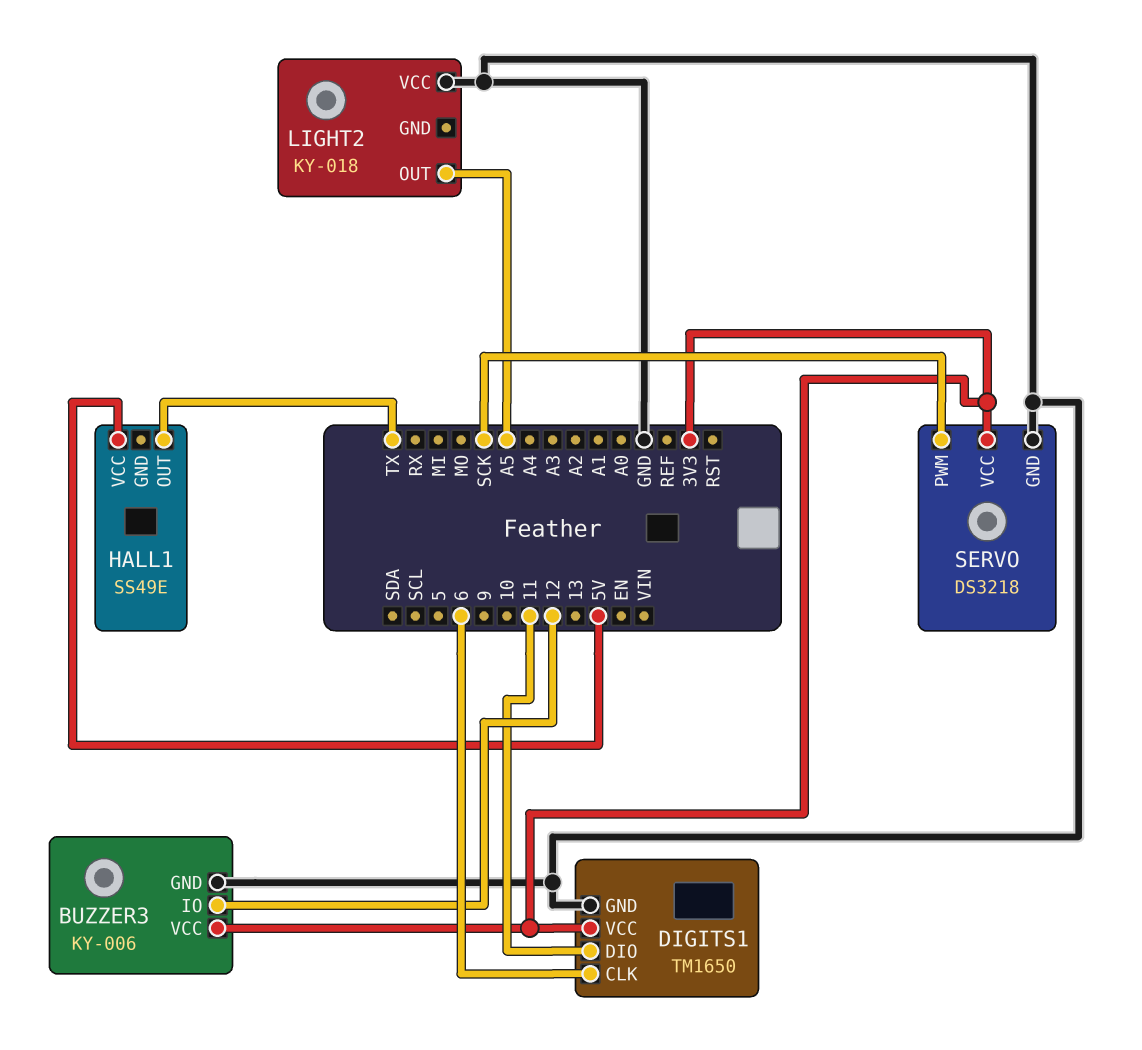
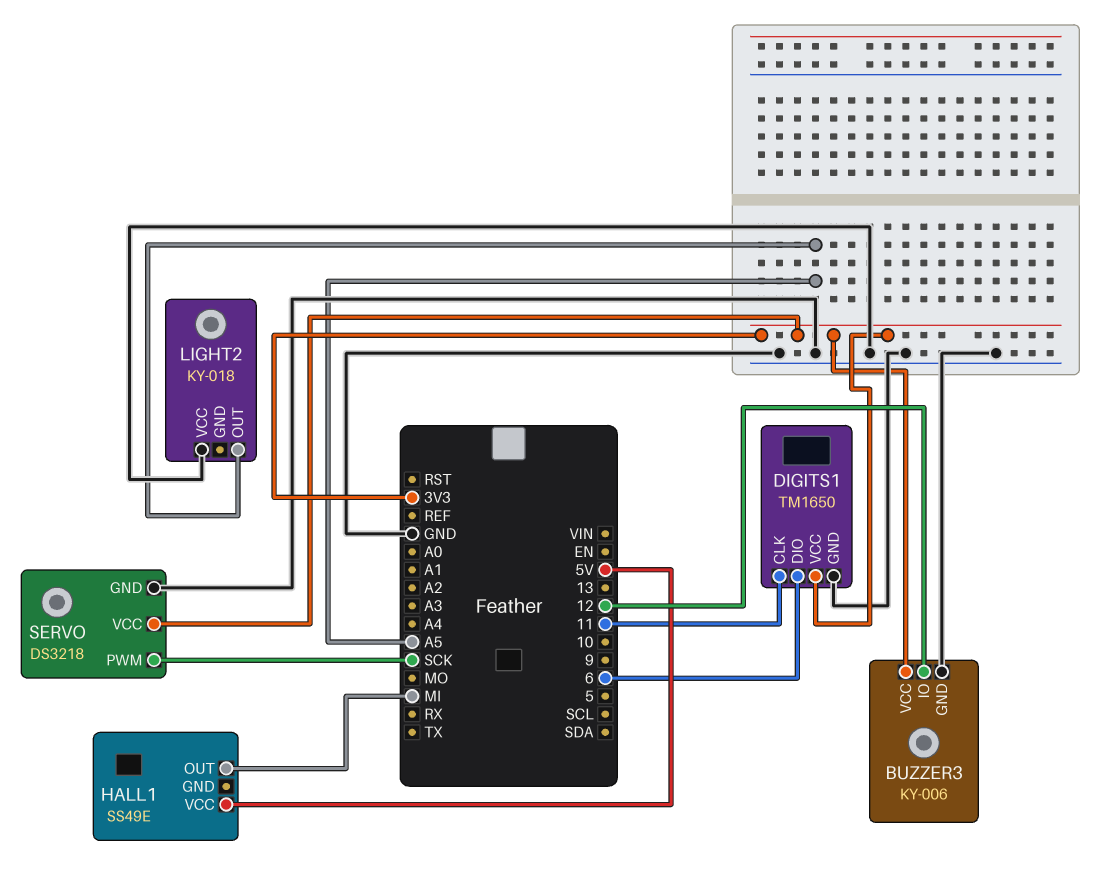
DIGITS1 pin CLK: 6 -> 11
DIGITS1 pin DIO: 11 -> 6
HALL1 pin OUT: TX -> MI

